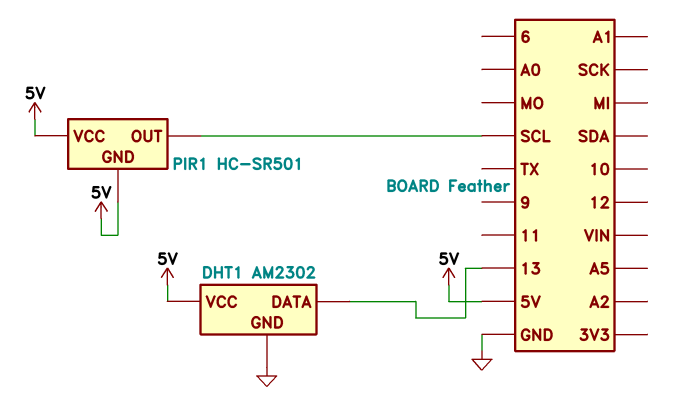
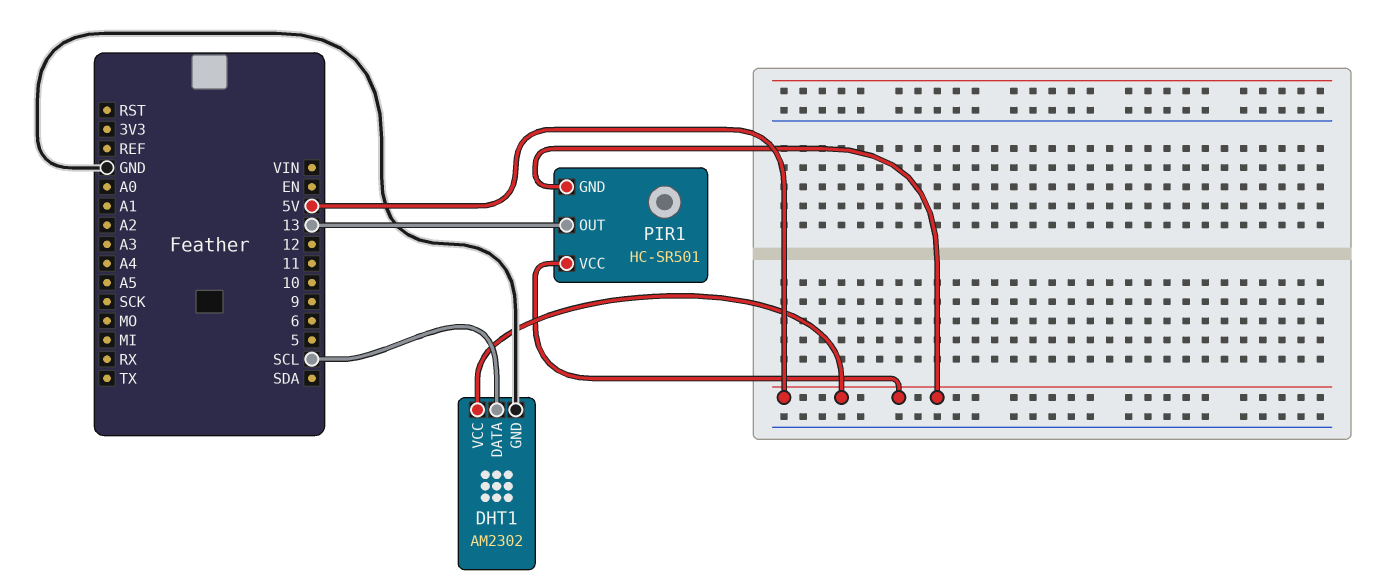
DHT1 pin DATA: 13 -> SCL
PIR1 pin OUT: SCL -> 13

